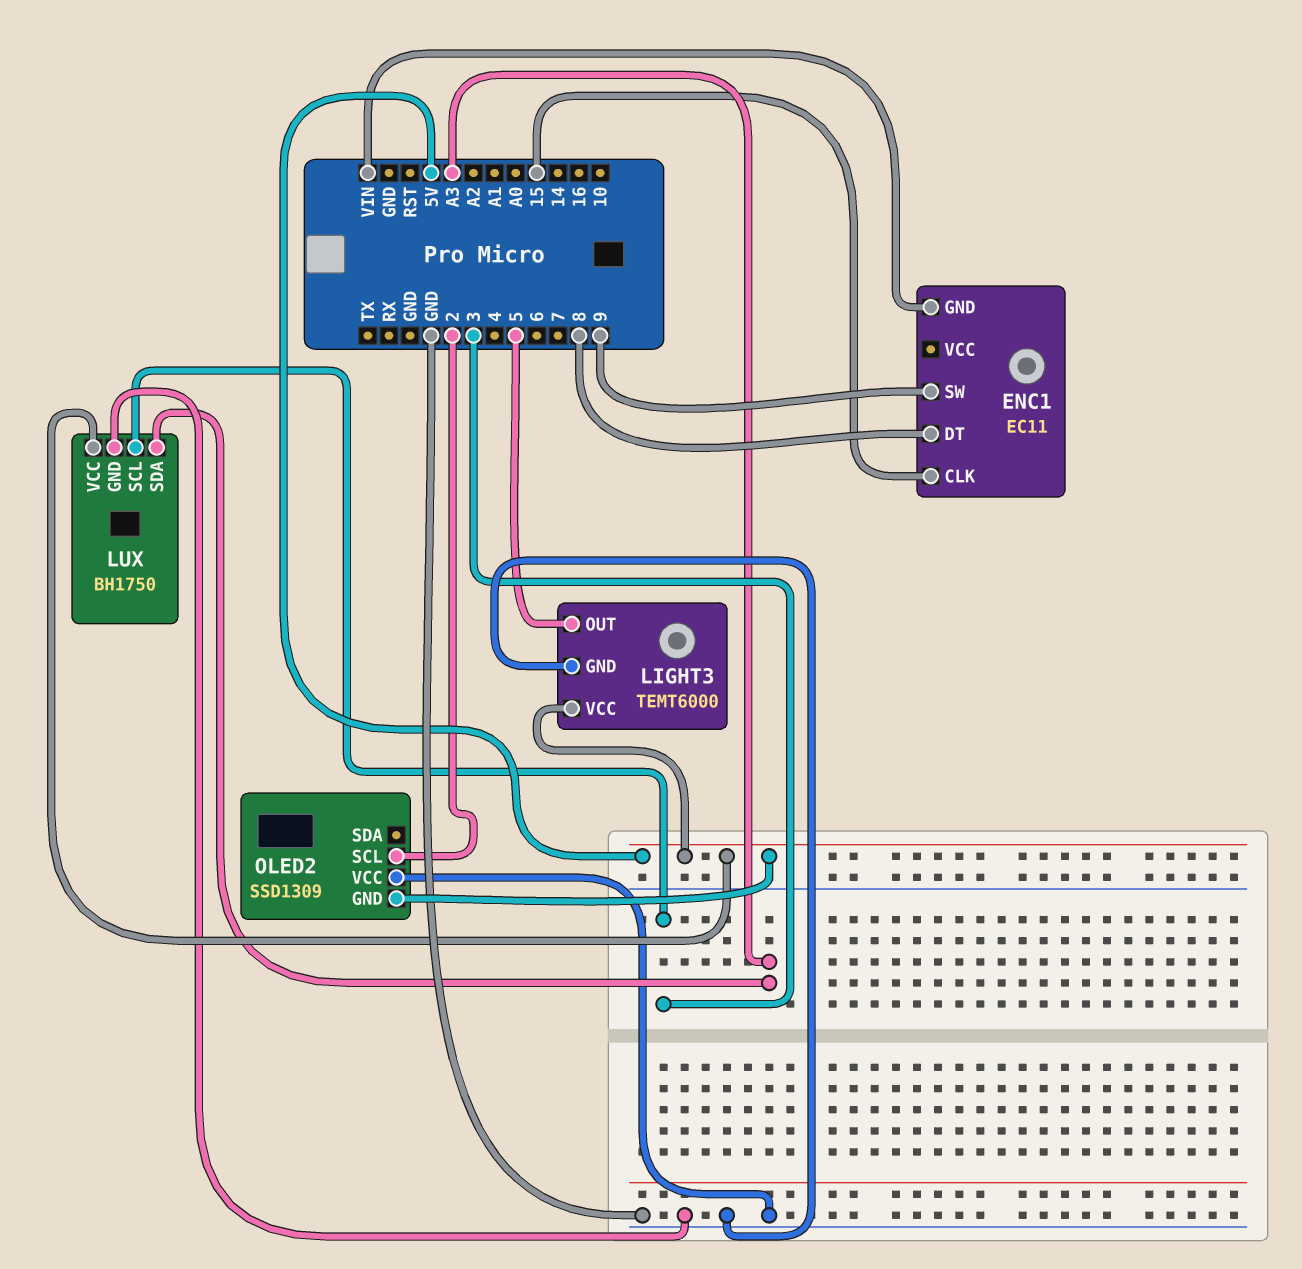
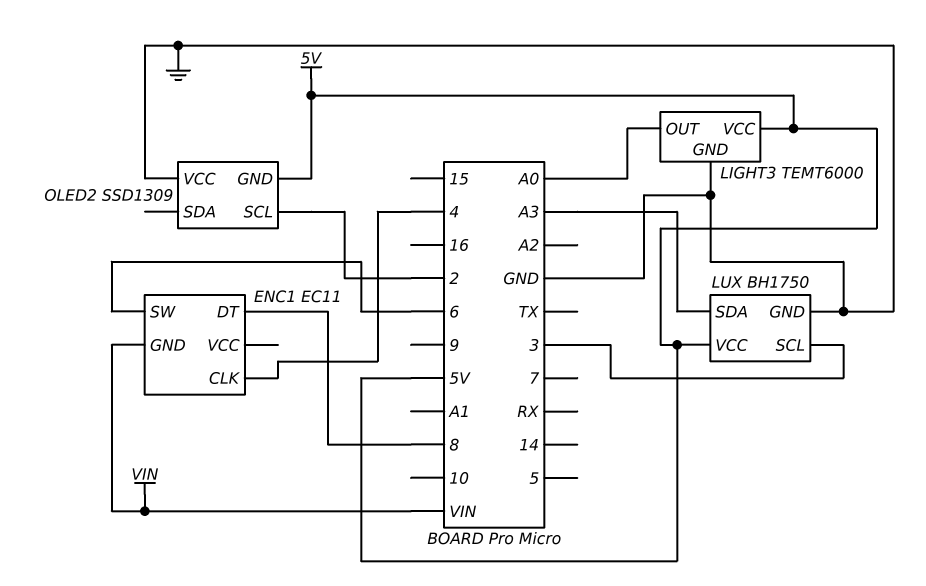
ENC1 pin CLK: 15 -> 4
ENC1 pin SW: 9 -> 6
LIGHT3 pin OUT: 5 -> A0

